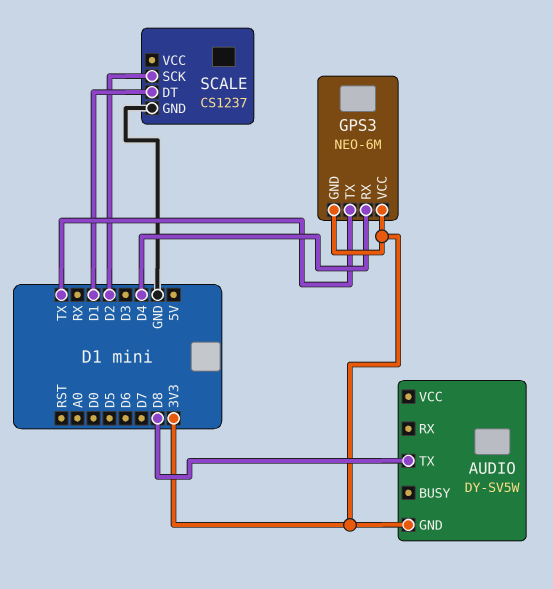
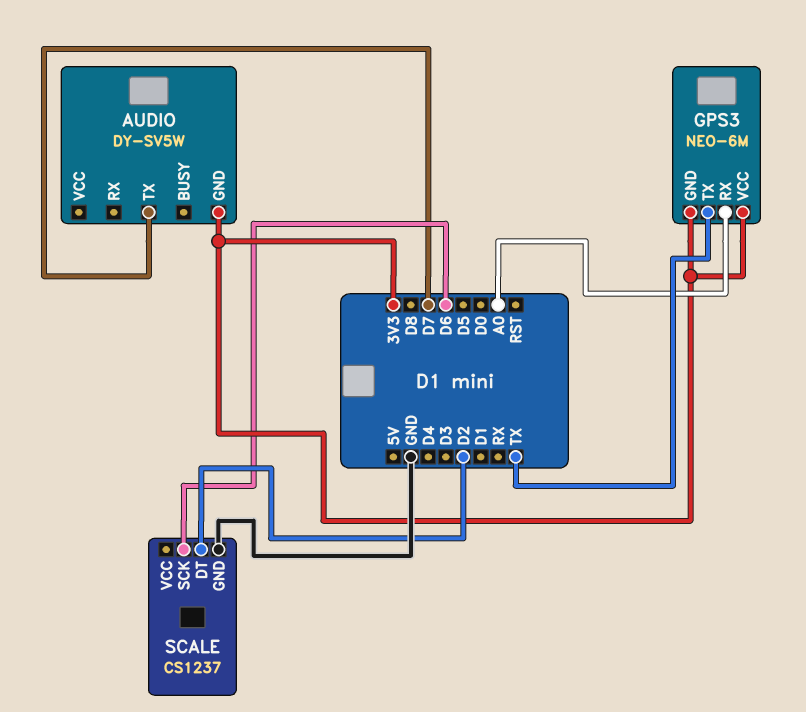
AUDIO pin TX: D8 -> D7
GPS3 pin RX: D4 -> A0
SCALE pin DT: D1 -> D2
SCALE pin SCK: D2 -> D6

